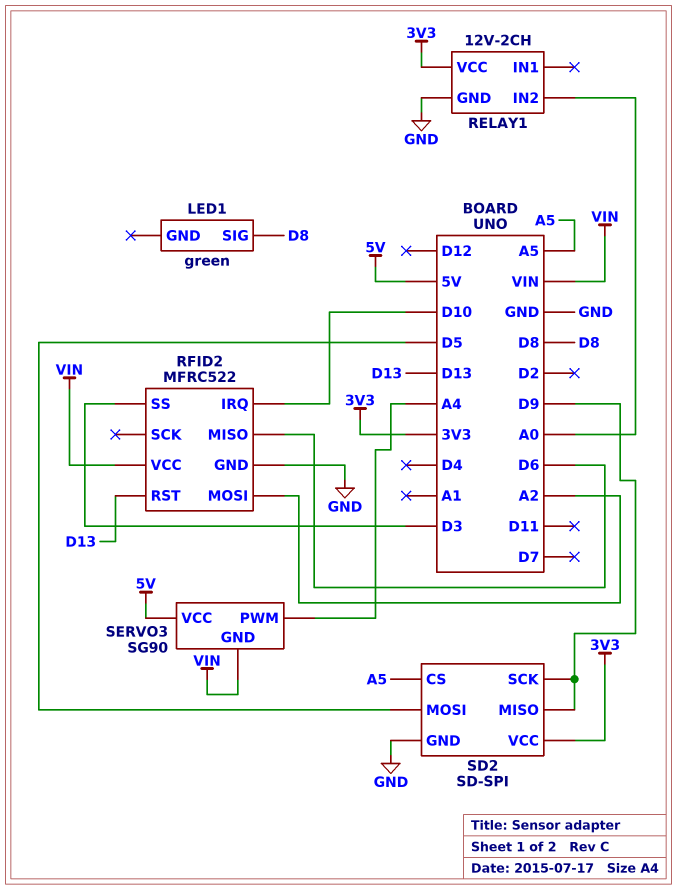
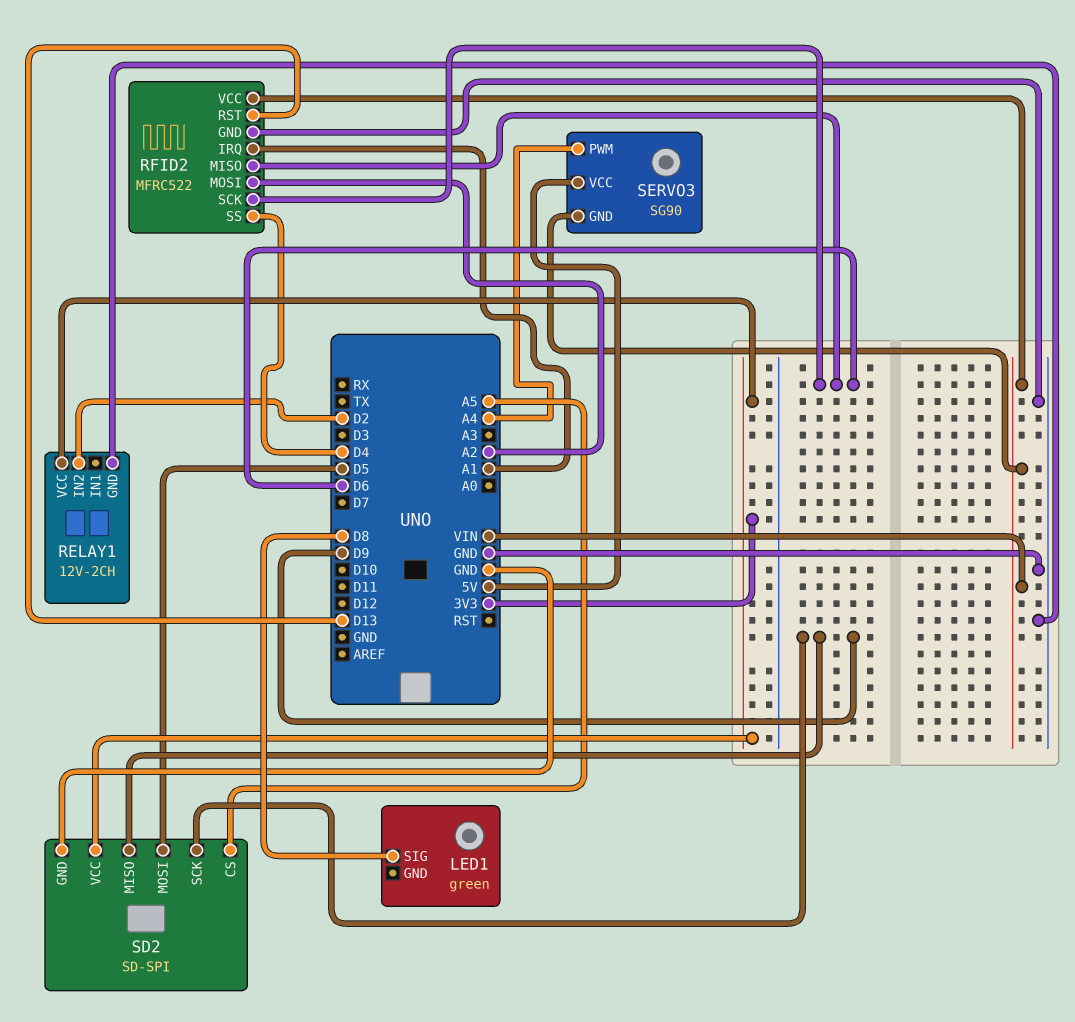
RELAY1 pin IN2: A0 -> D2
RFID2 pin IRQ: D10 -> A1
RFID2 pin SCK: none -> D6
RFID2 pin SS: D3 -> D4

